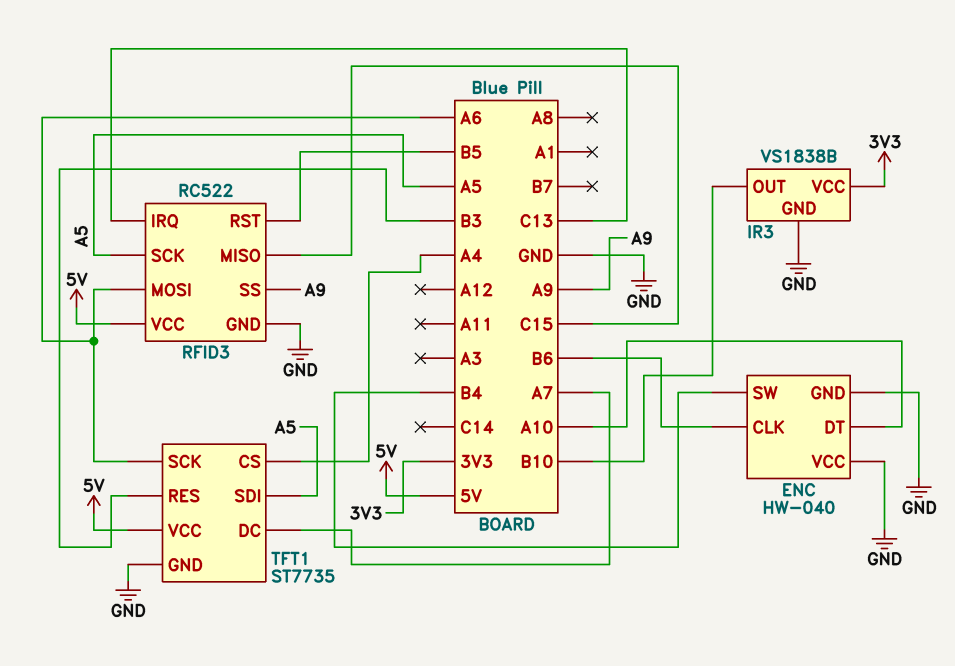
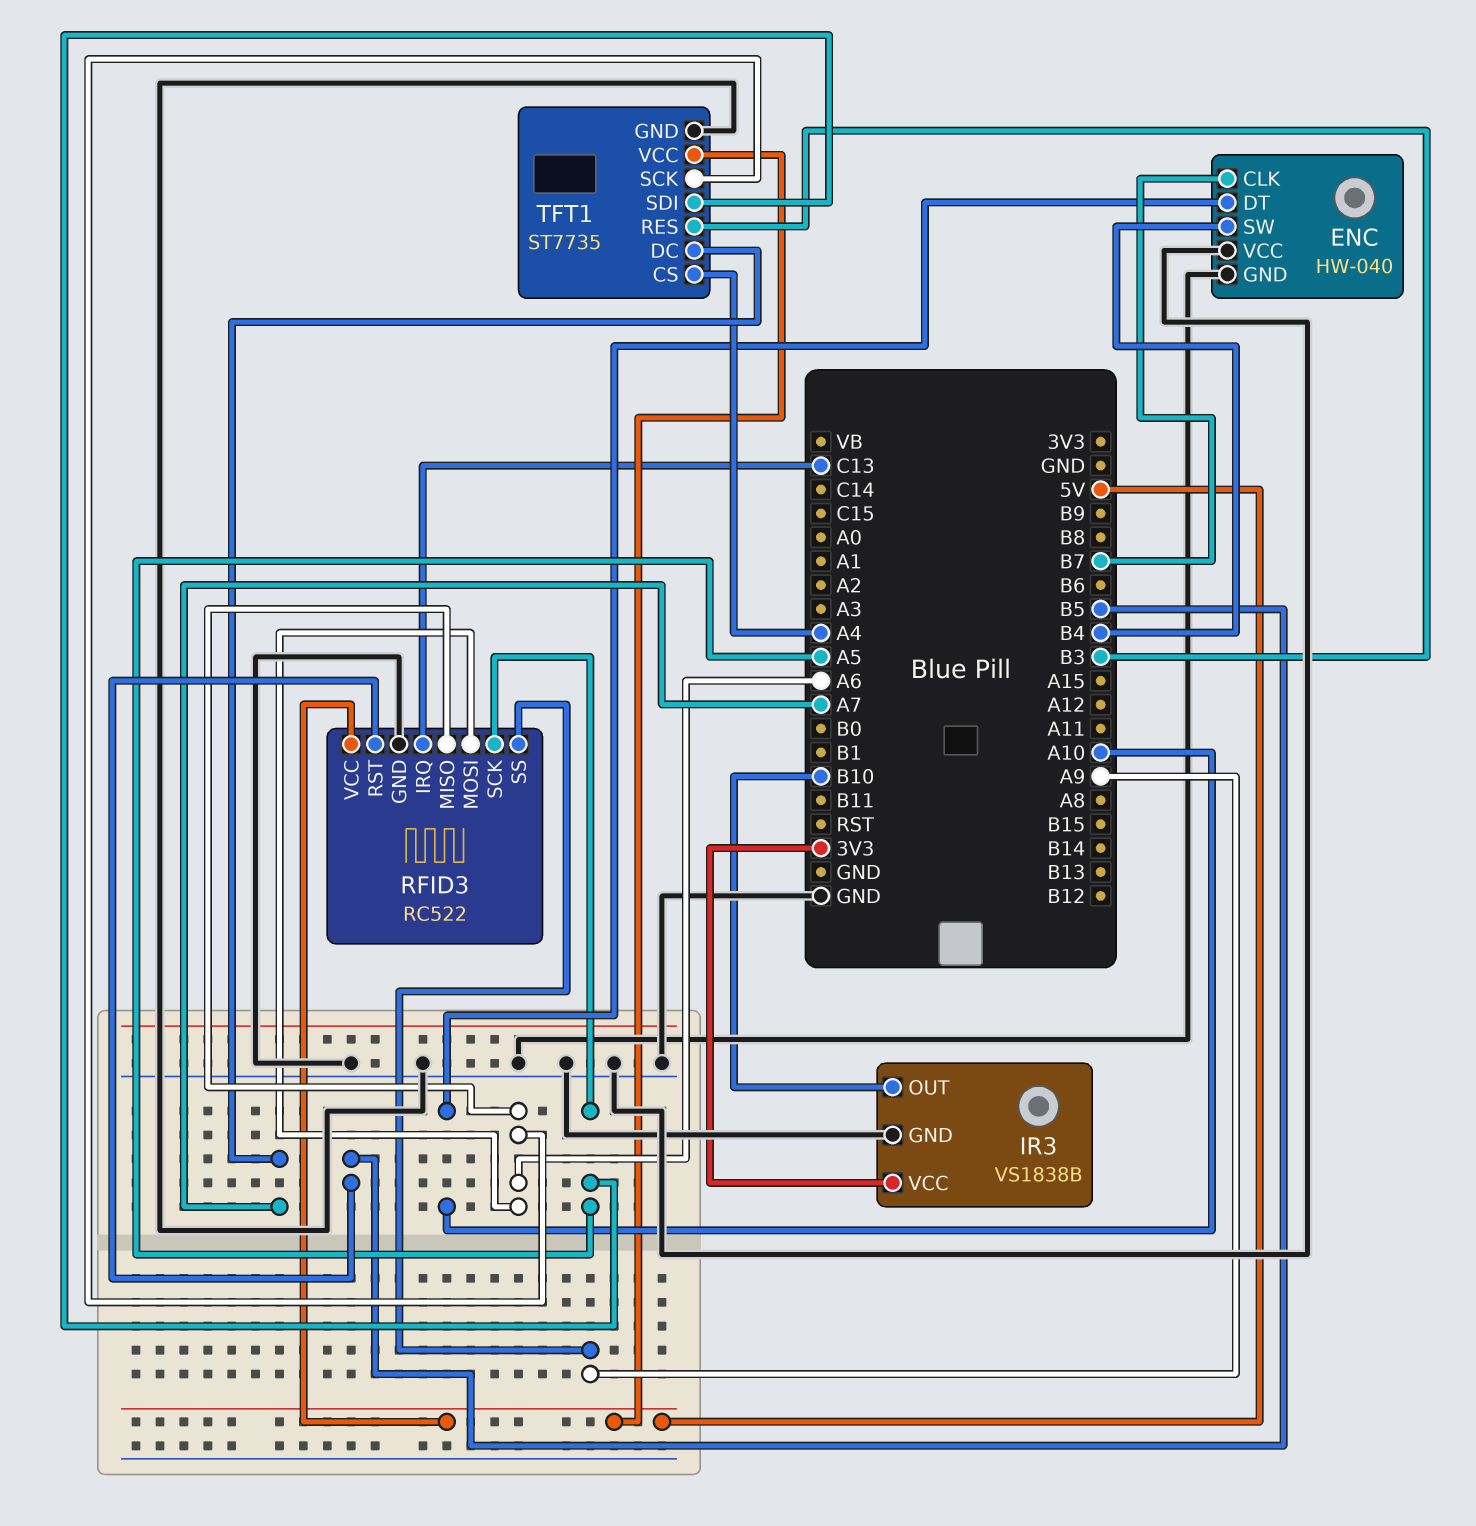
ENC pin CLK: B6 -> B7
RFID3 pin MISO: C15 -> A6

